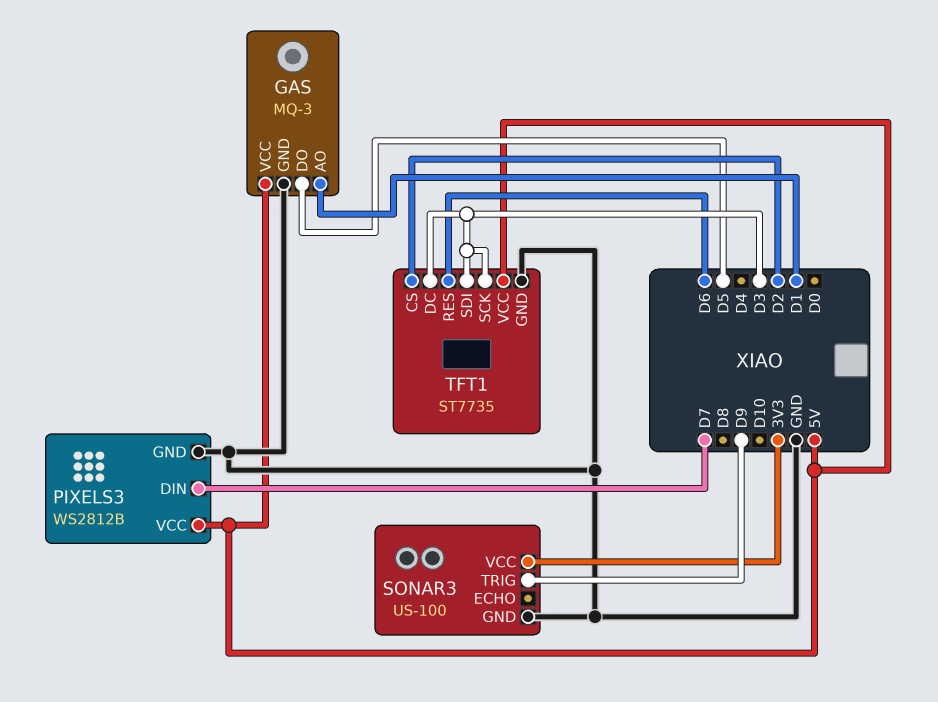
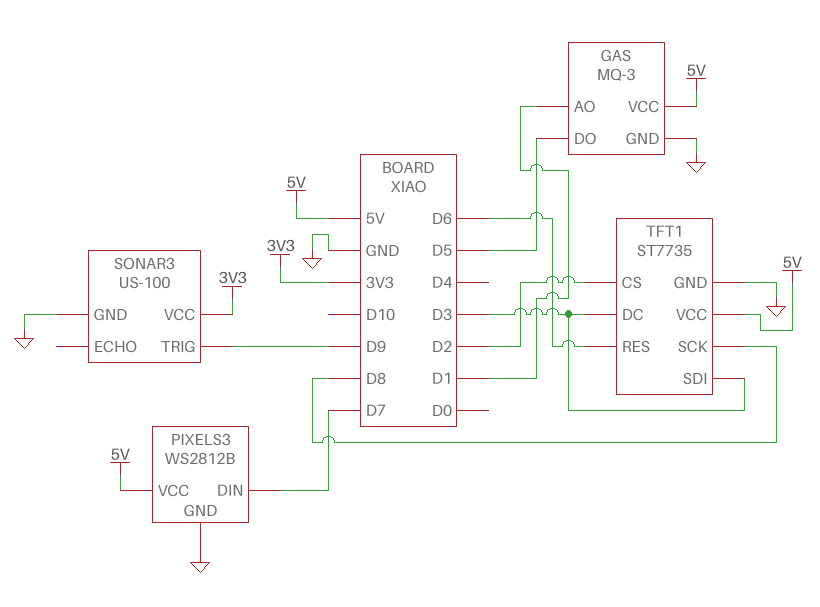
TFT1 pin SCK: D3 -> D8

